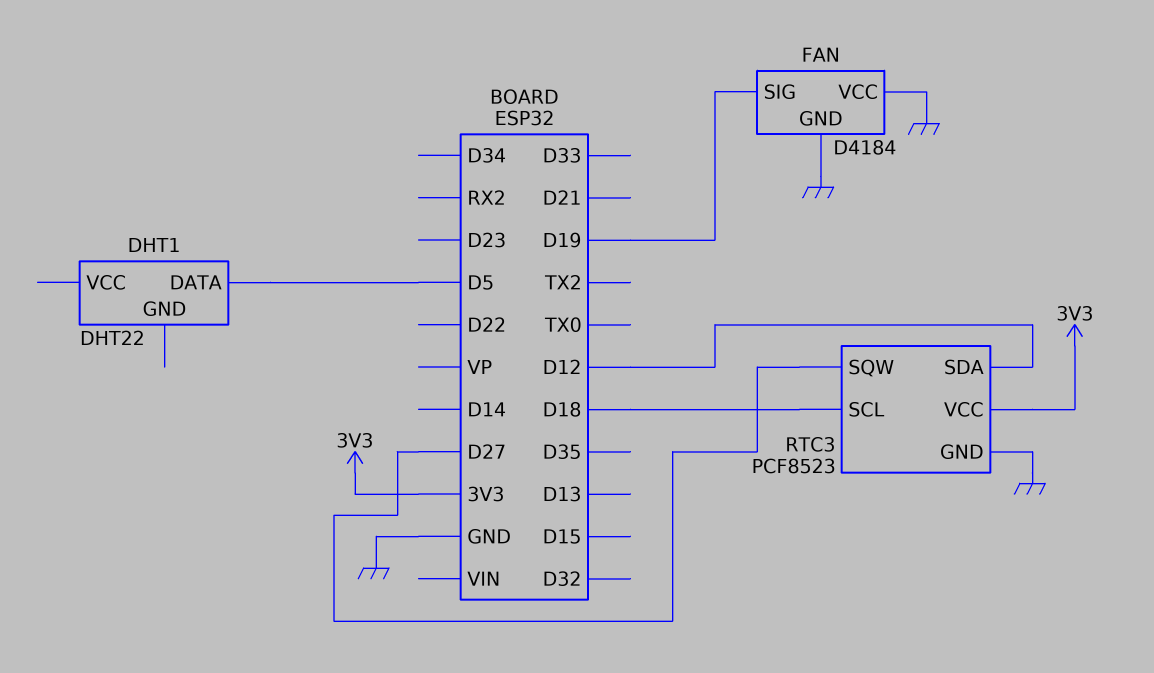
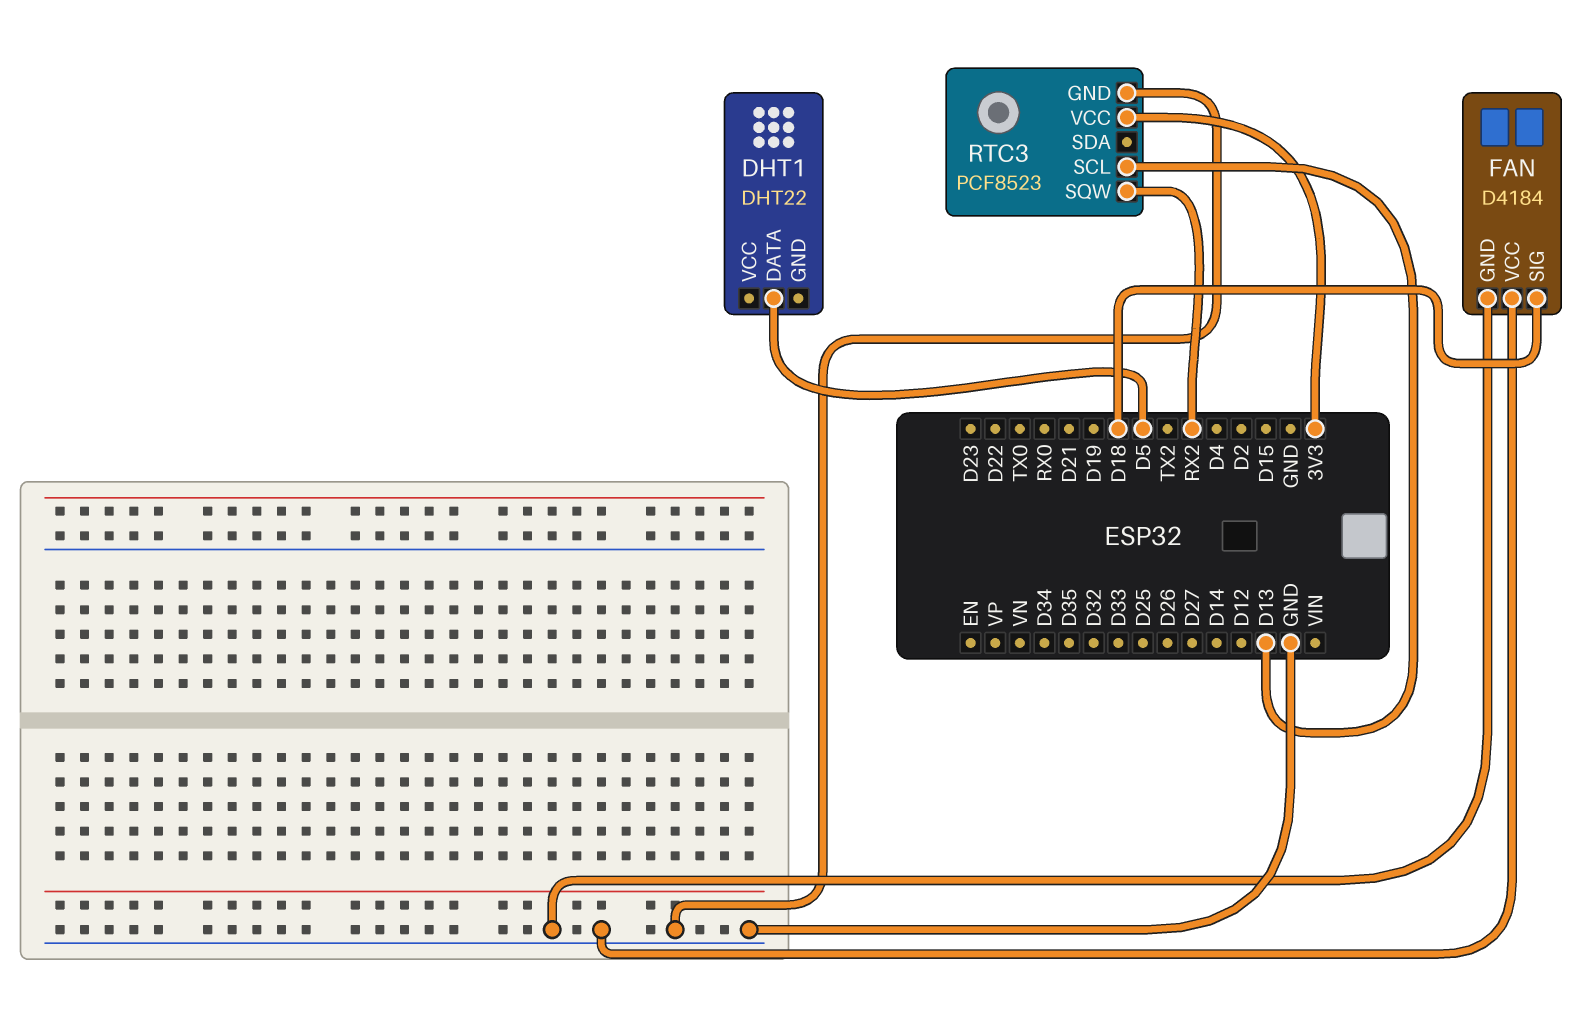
FAN pin SIG: D19 -> D18
RTC3 pin SCL: D18 -> D13
RTC3 pin SDA: D12 -> none
RTC3 pin SQW: D27 -> RX2

